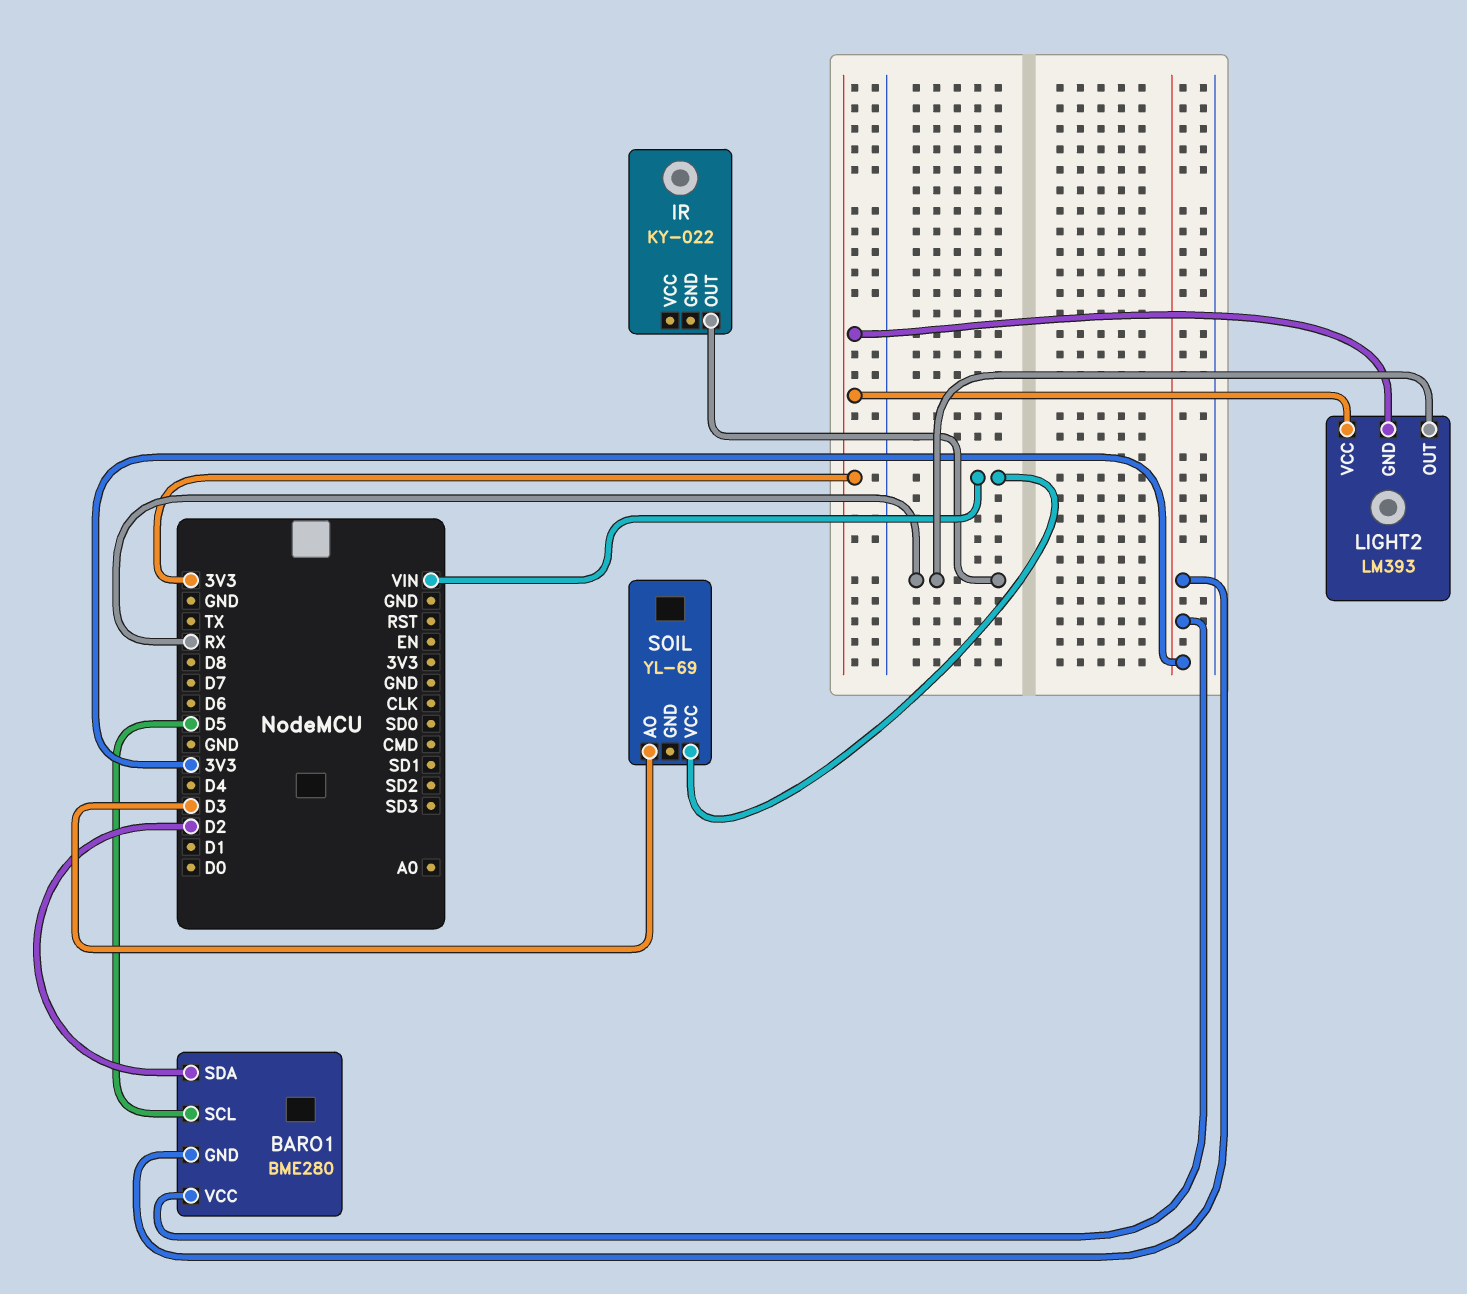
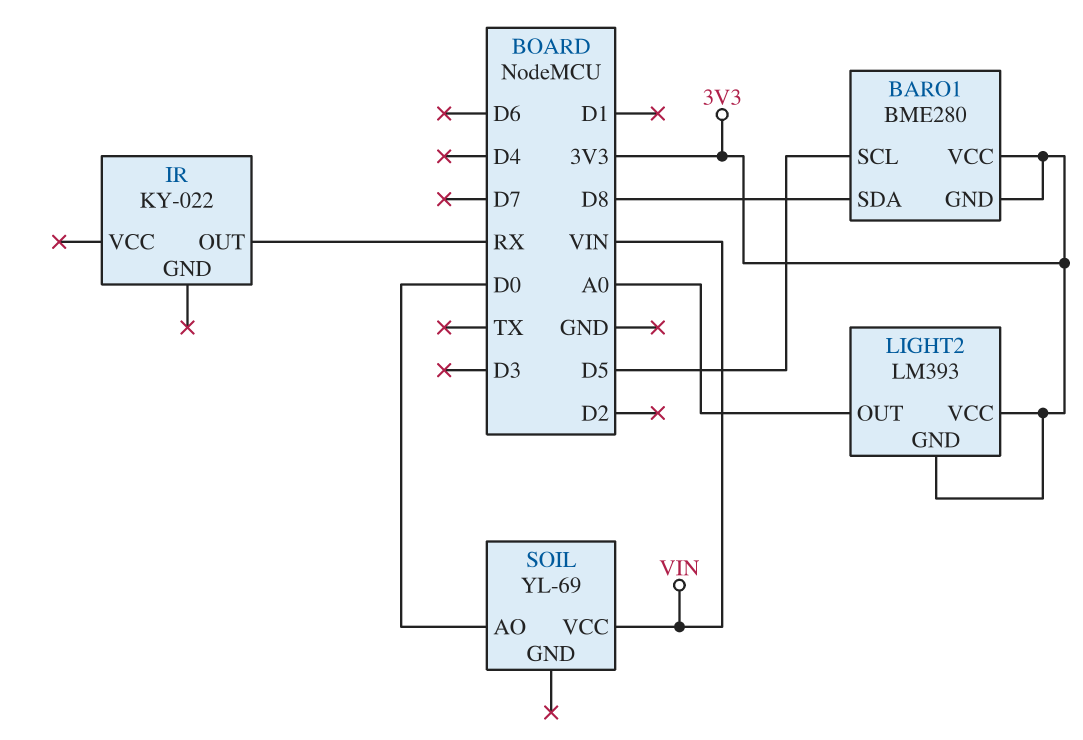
BARO1 pin SDA: D2 -> D8
LIGHT2 pin OUT: RX -> A0
SOIL pin AO: D3 -> D0

